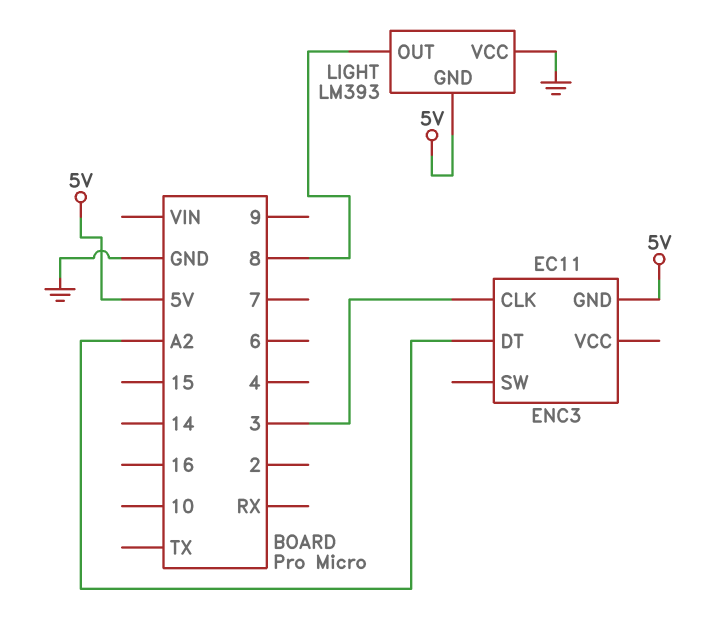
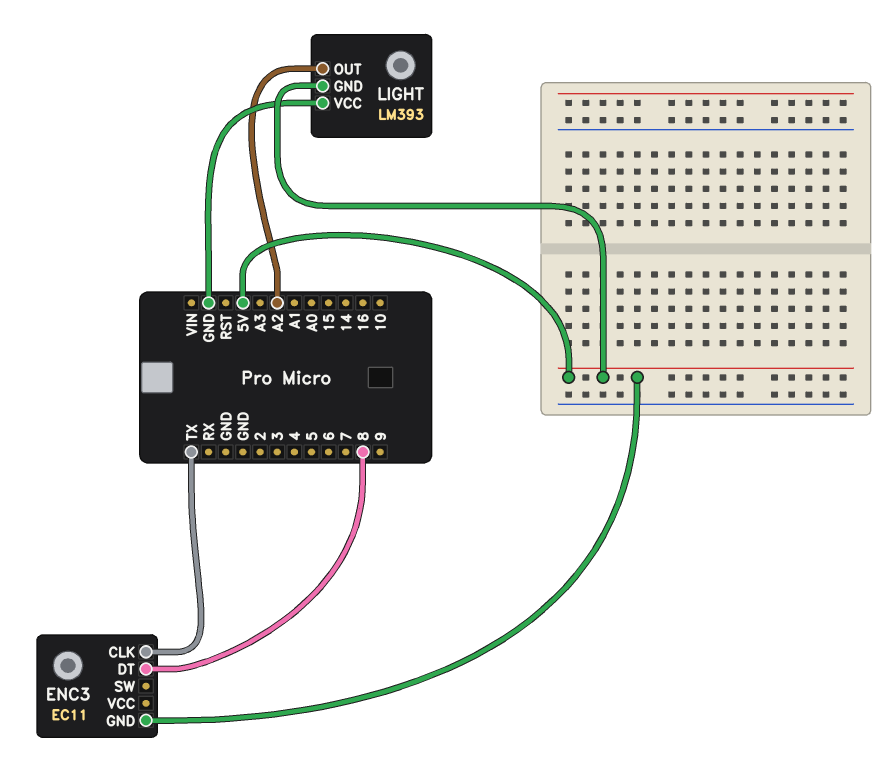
ENC3 pin CLK: 3 -> TX
ENC3 pin DT: A2 -> 8
LIGHT pin OUT: 8 -> A2

